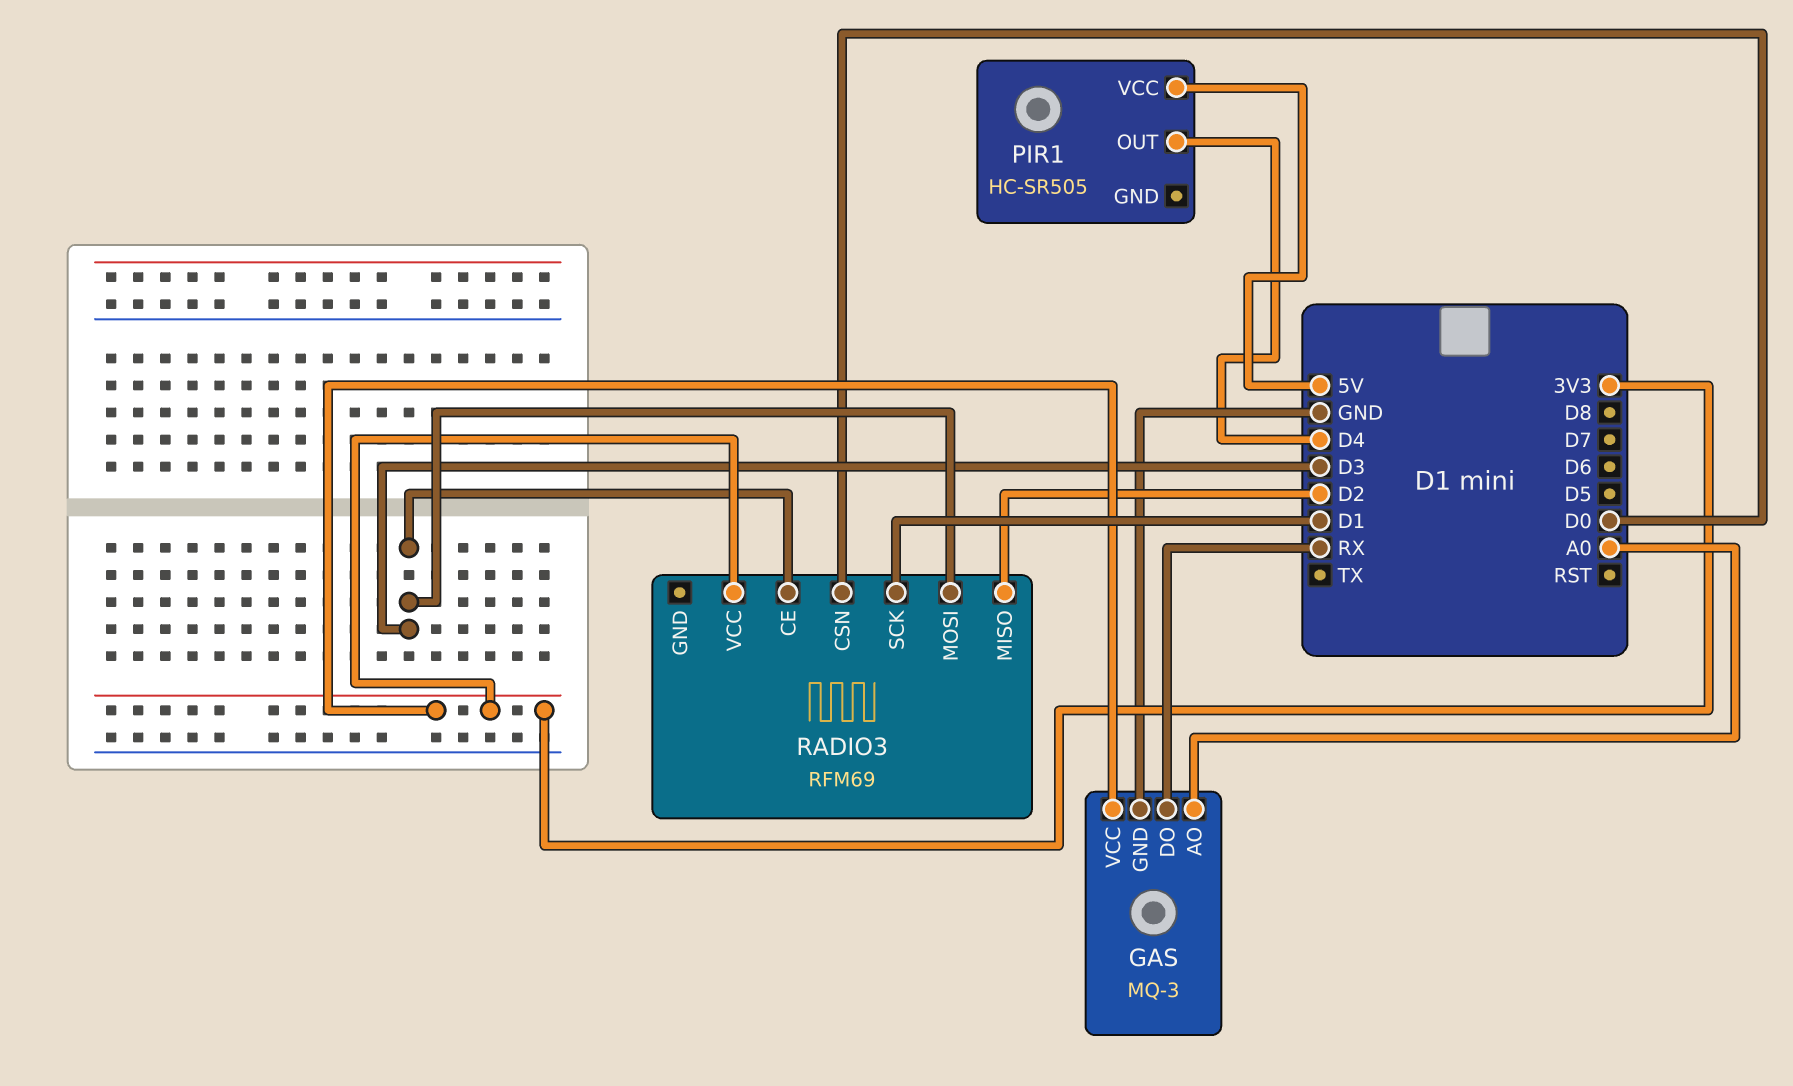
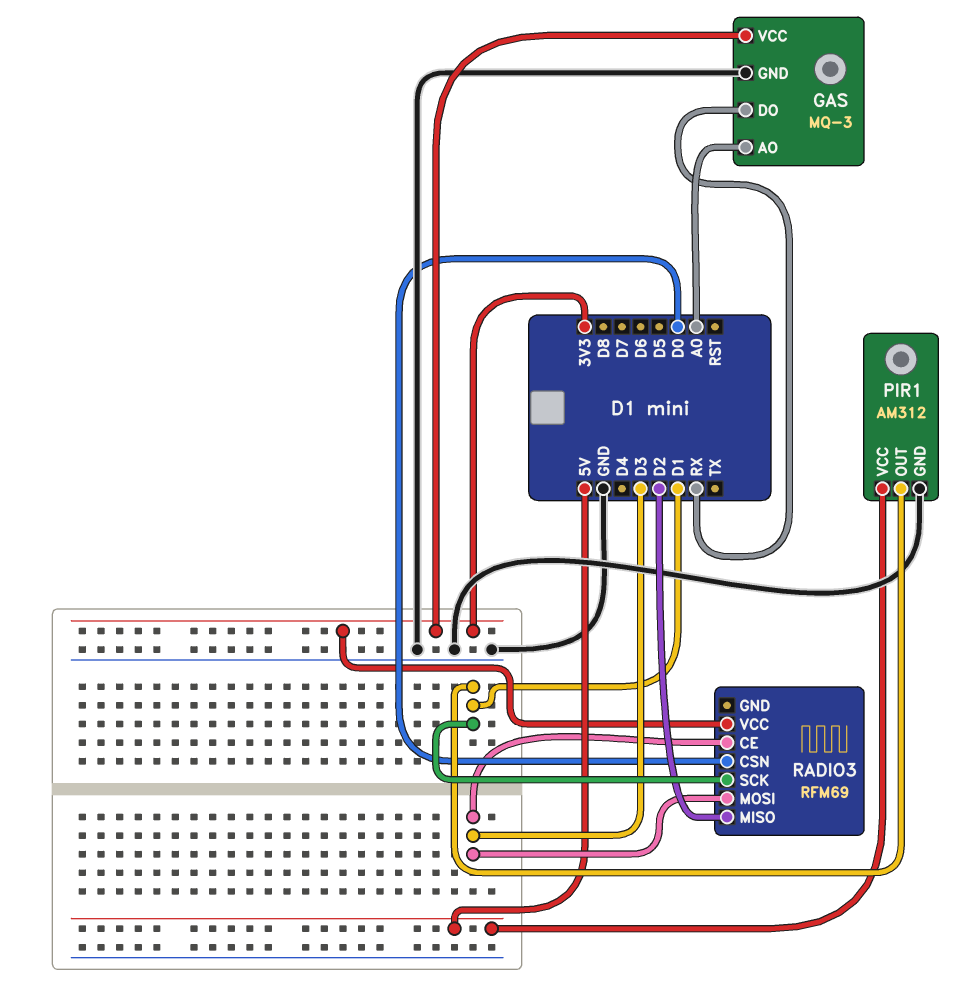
PIR1: HC-SR505 -> AM312
PIR1 pin GND: none -> GND
PIR1 pin OUT: D4 -> D1

